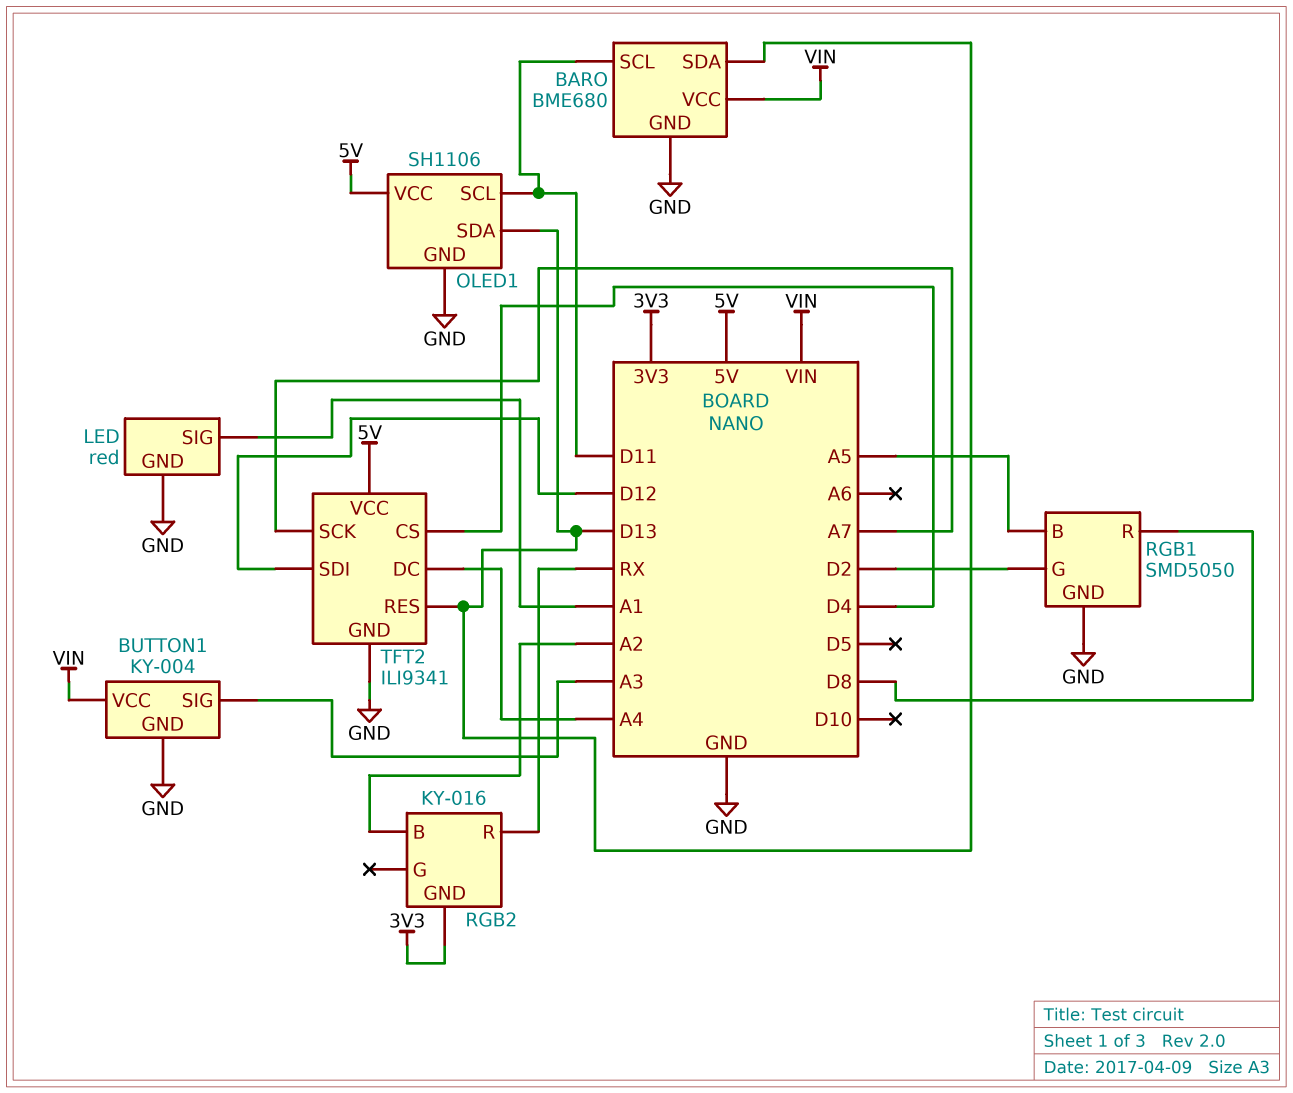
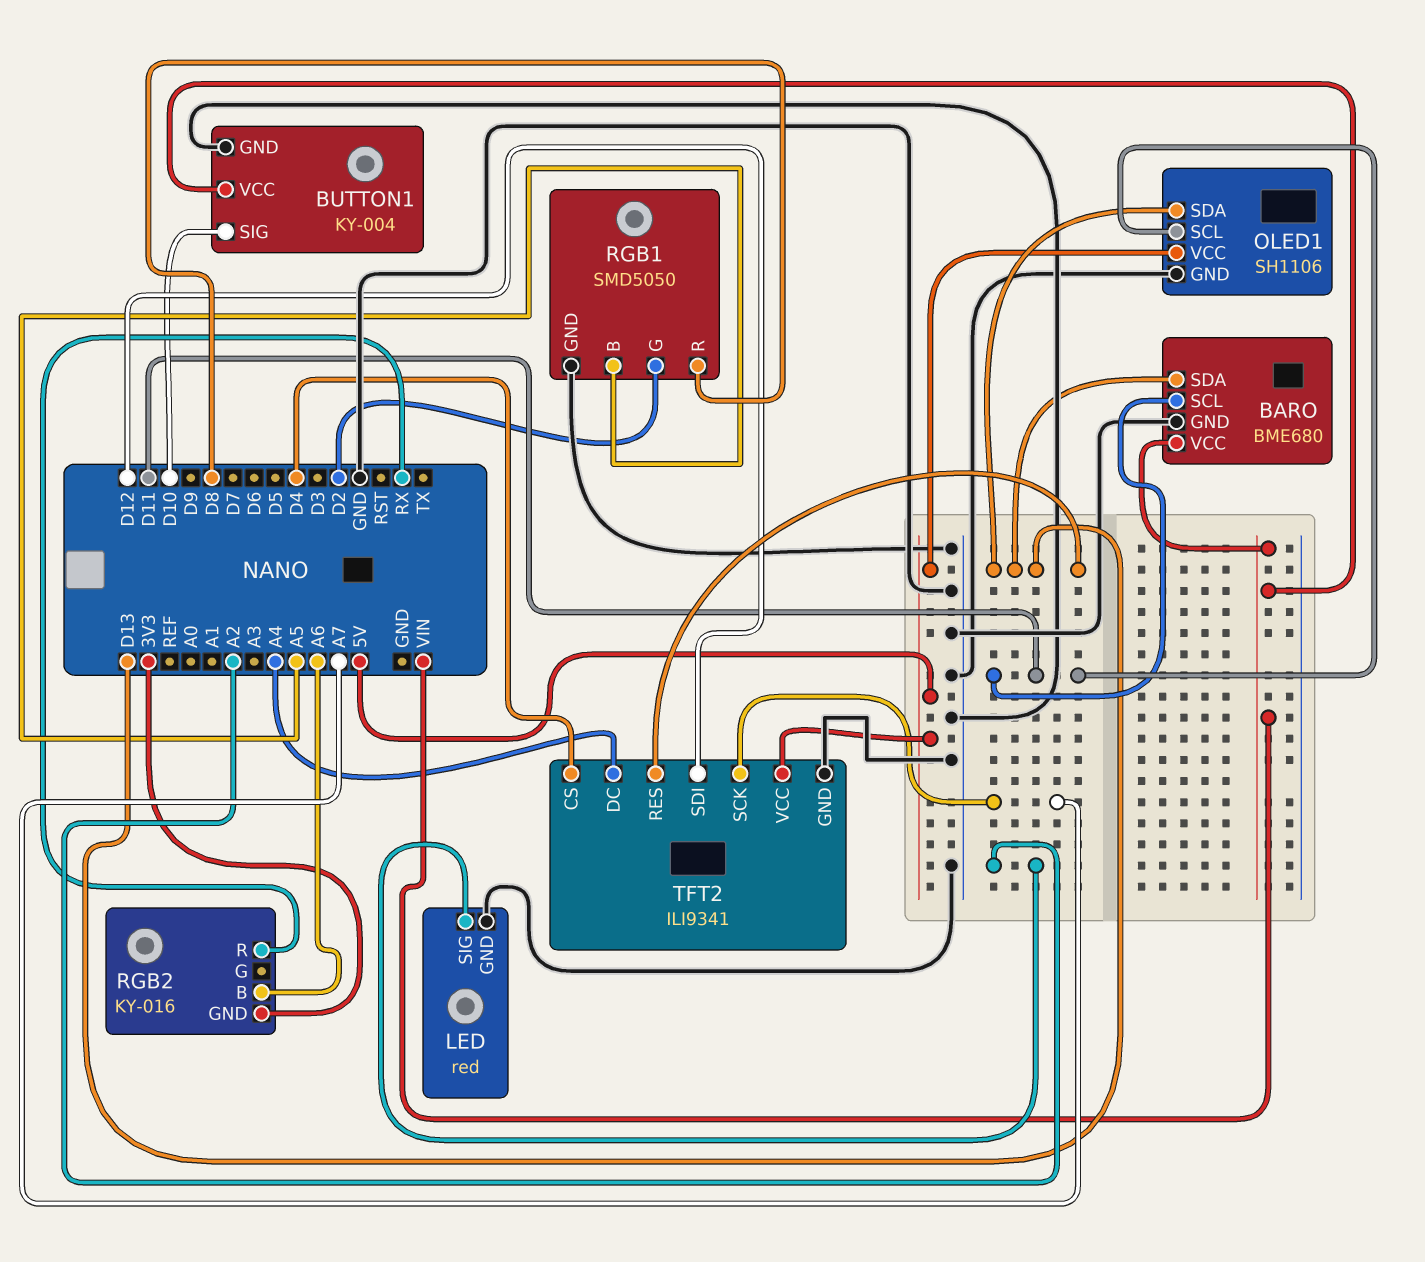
BUTTON1 pin SIG: A3 -> D10
LED pin SIG: A1 -> A2
RGB2 pin B: A2 -> A6

